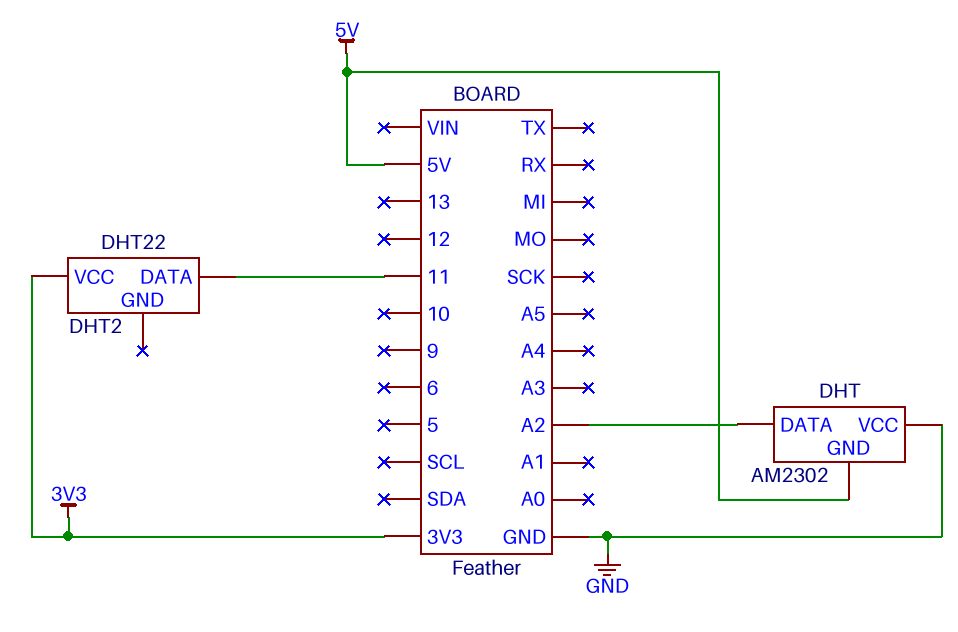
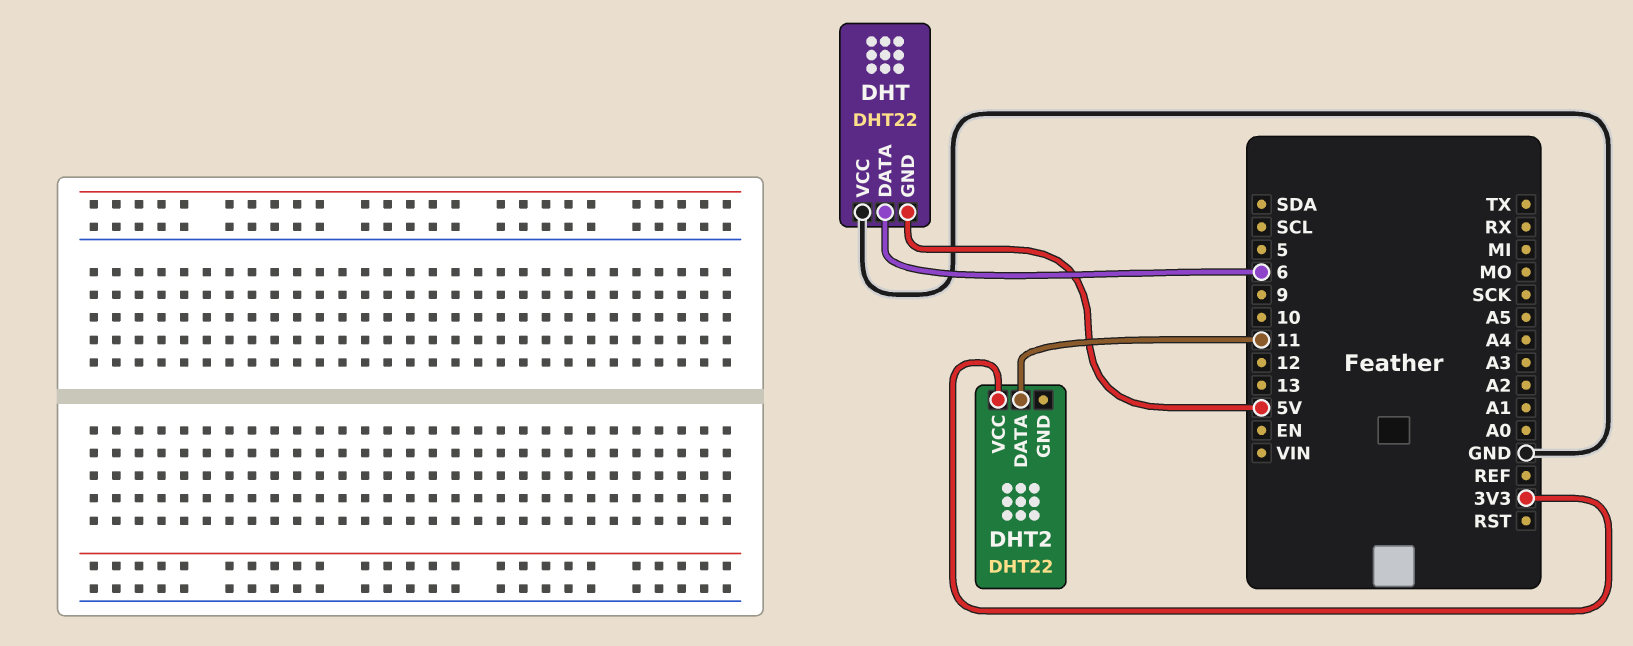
DHT: AM2302 -> DHT22
DHT pin DATA: A2 -> 6

